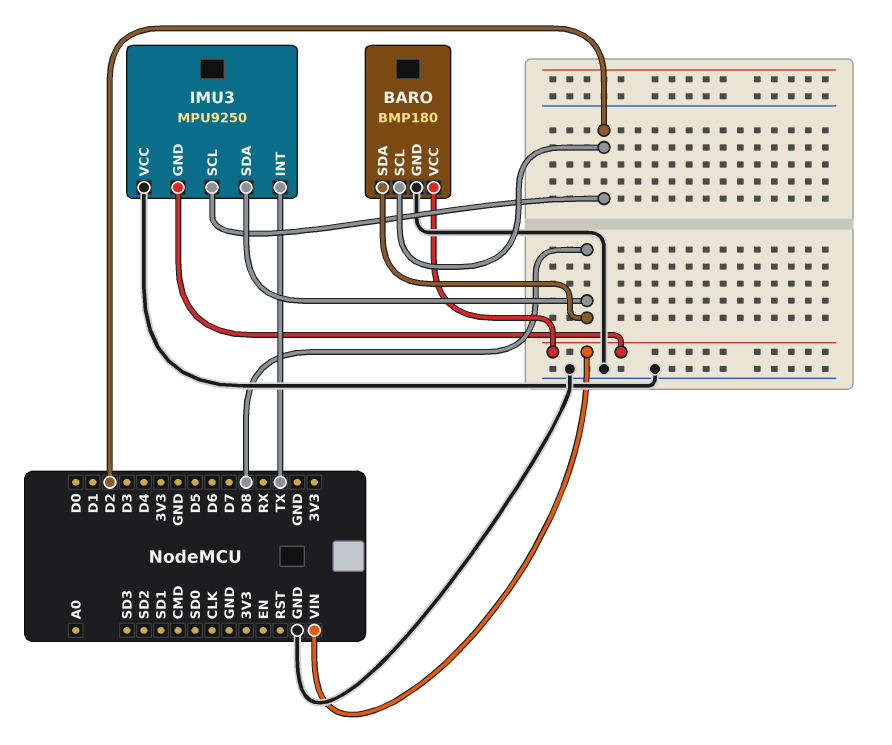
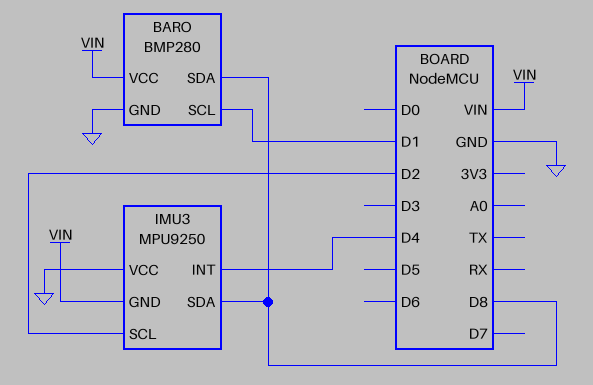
BARO: BMP180 -> BMP280
BARO pin SCL: D2 -> D1
IMU3 pin INT: TX -> D4

